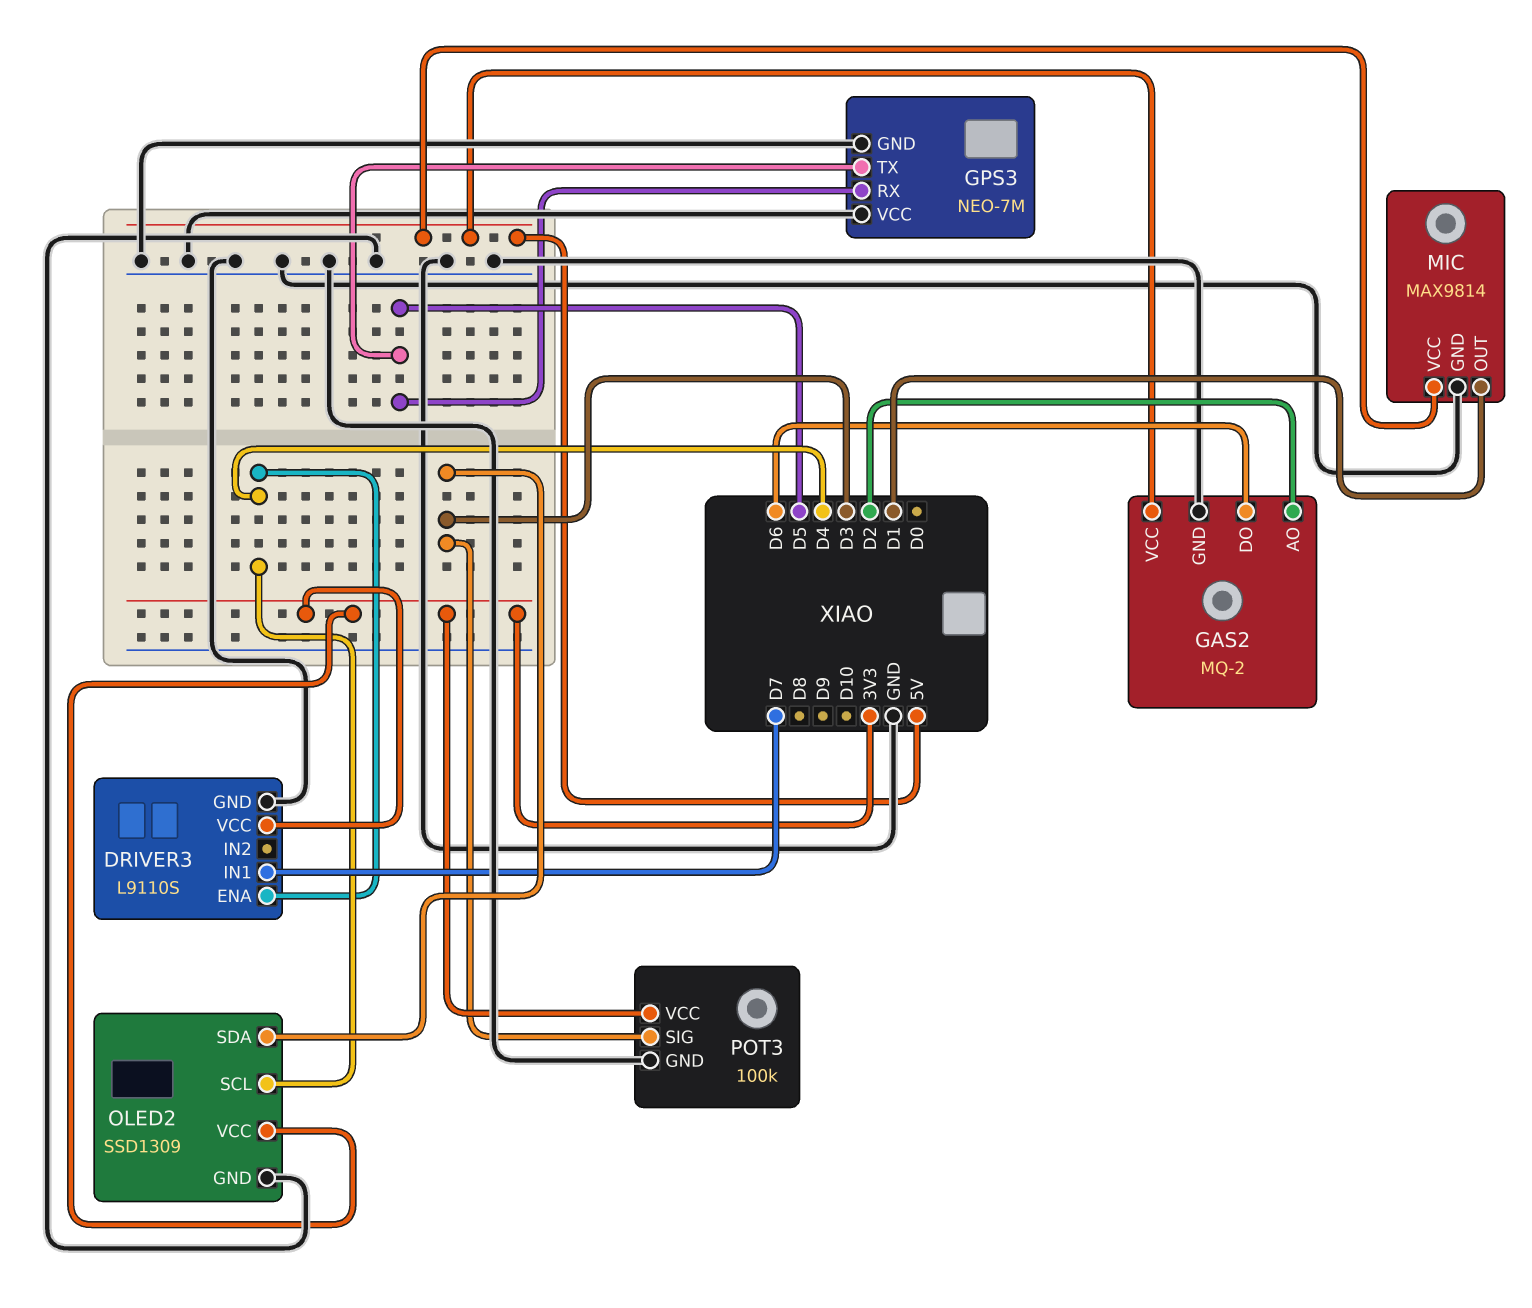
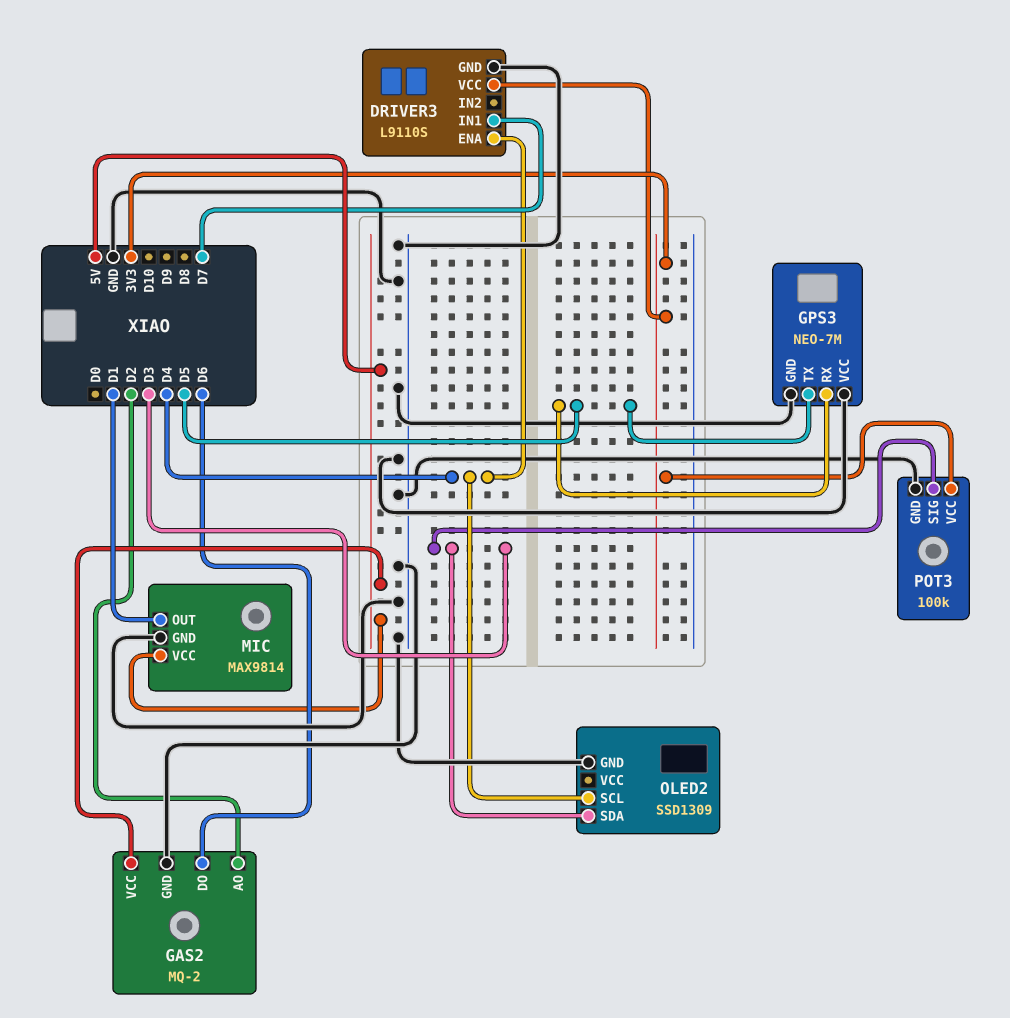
OLED2 pin VCC: 3V3 -> none

